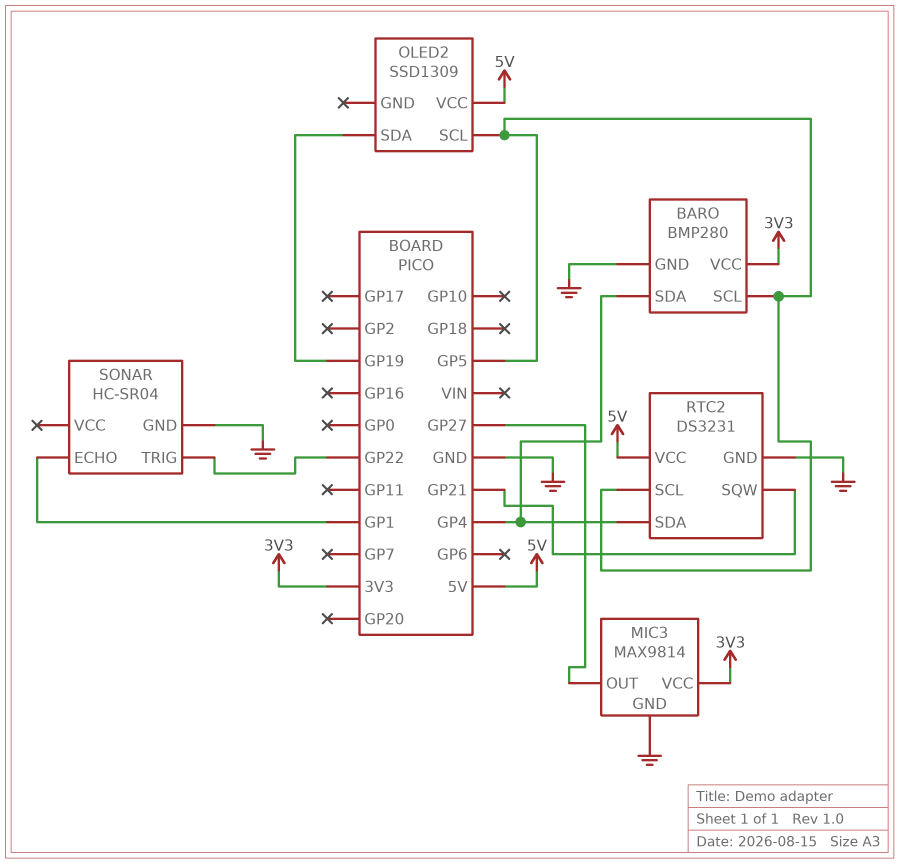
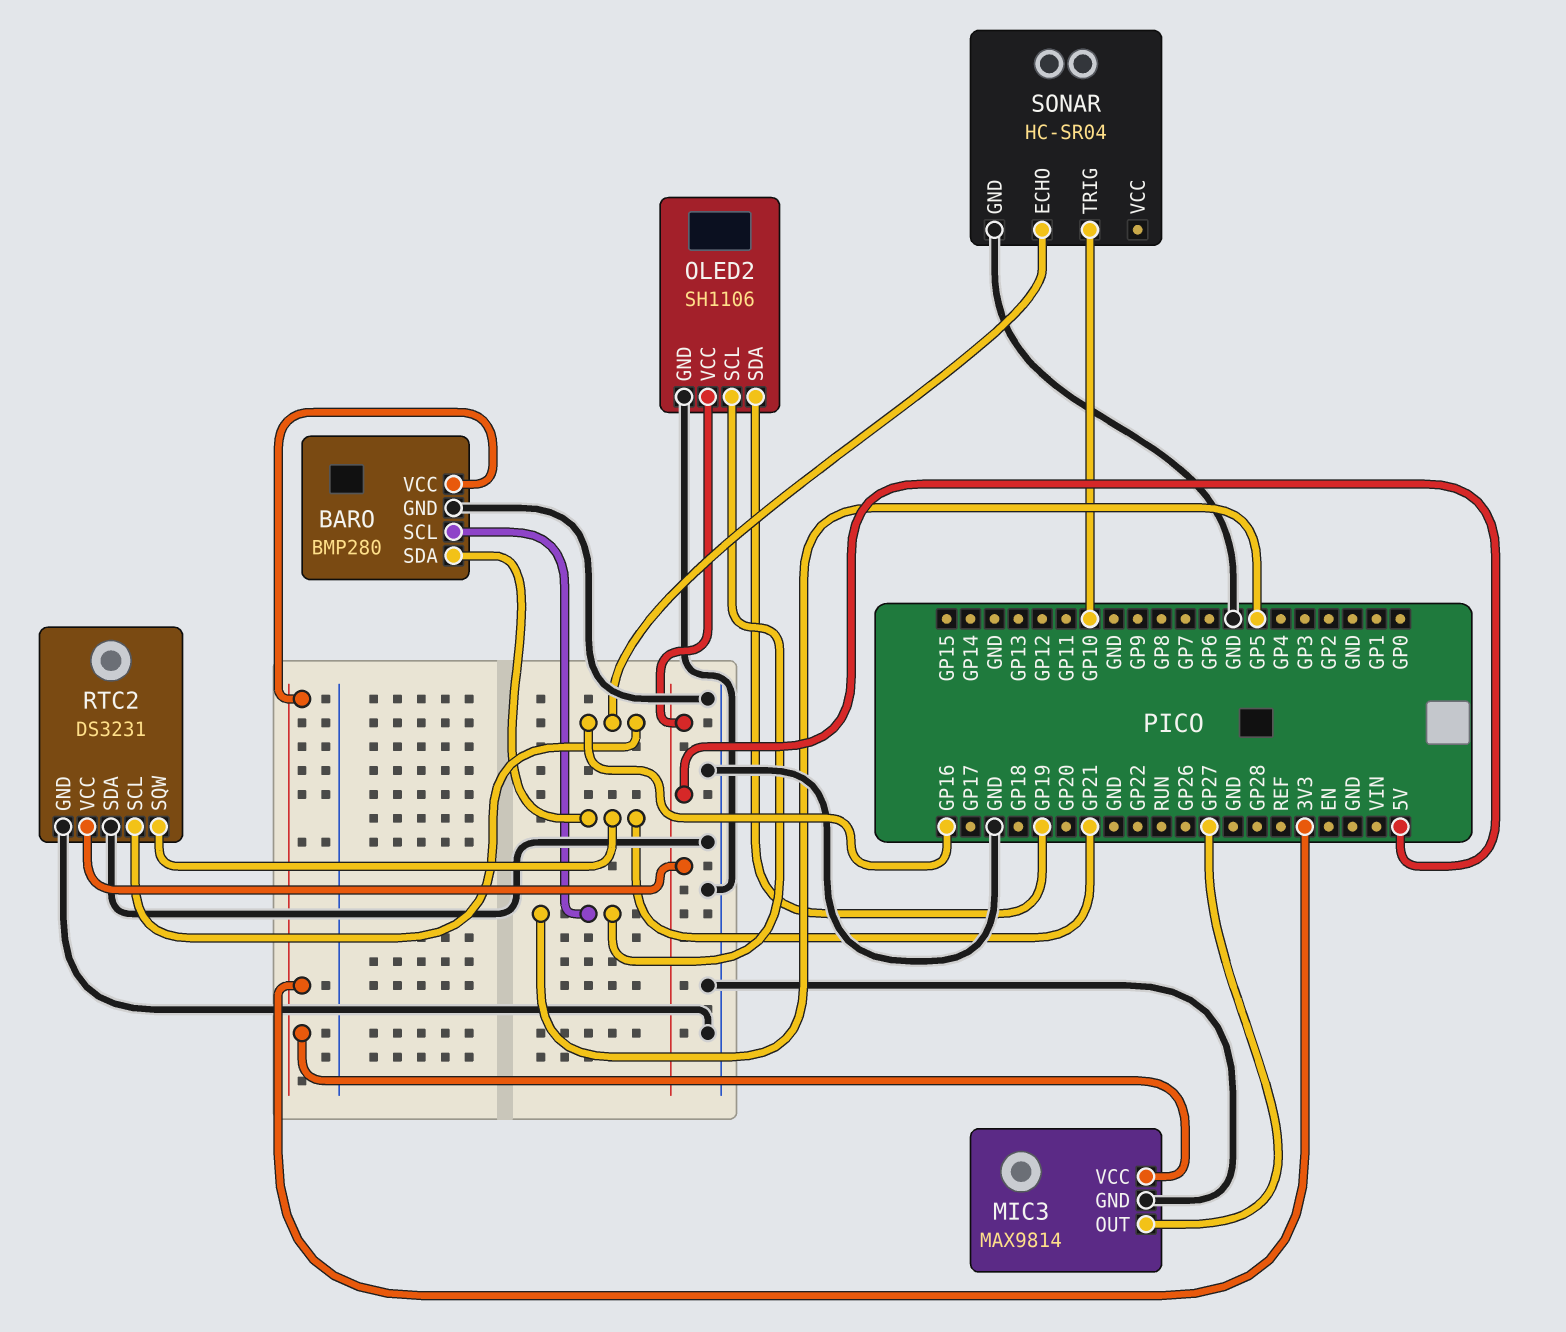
BARO pin SDA: GP4 -> GP21
OLED2: SSD1309 -> SH1106
OLED2 pin GND: none -> GND
RTC2 pin SCL: GP5 -> GP16
RTC2 pin SDA: GP4 -> GND
SONAR pin ECHO: GP1 -> GP16
SONAR pin TRIG: GP22 -> GP10

